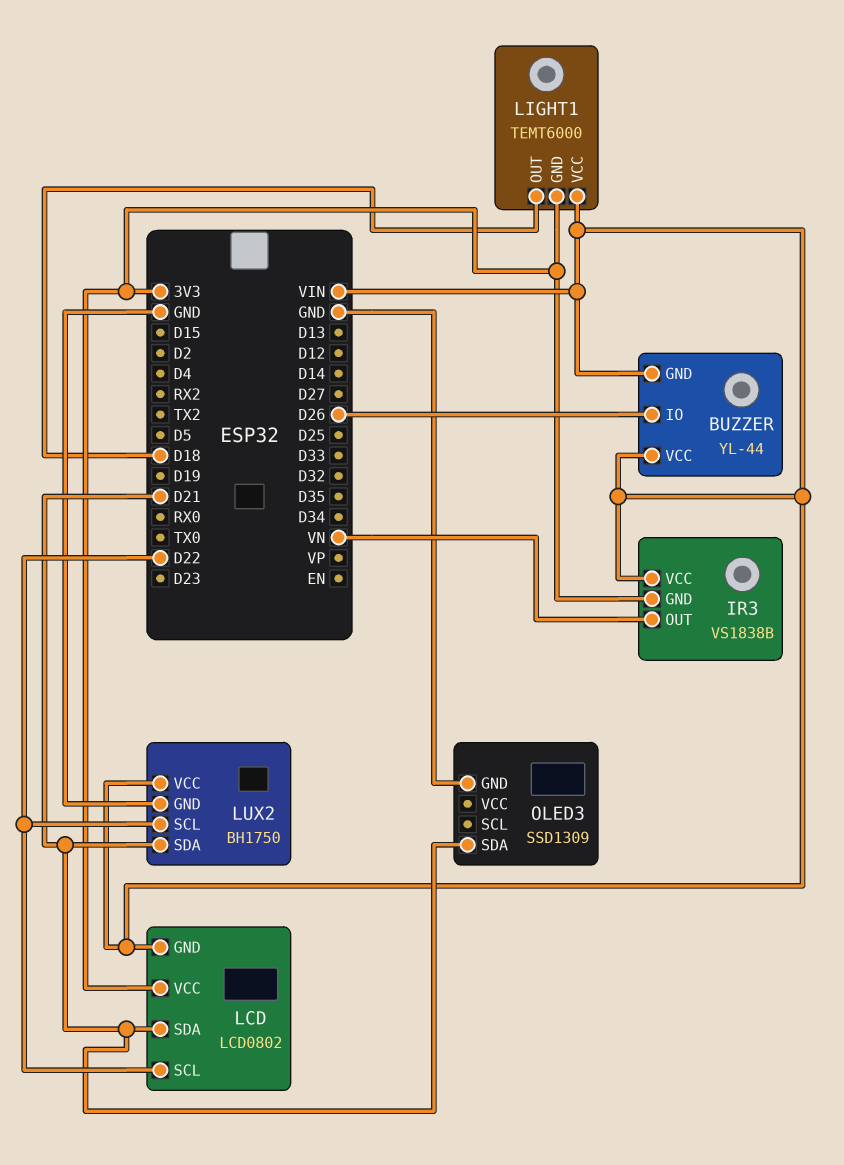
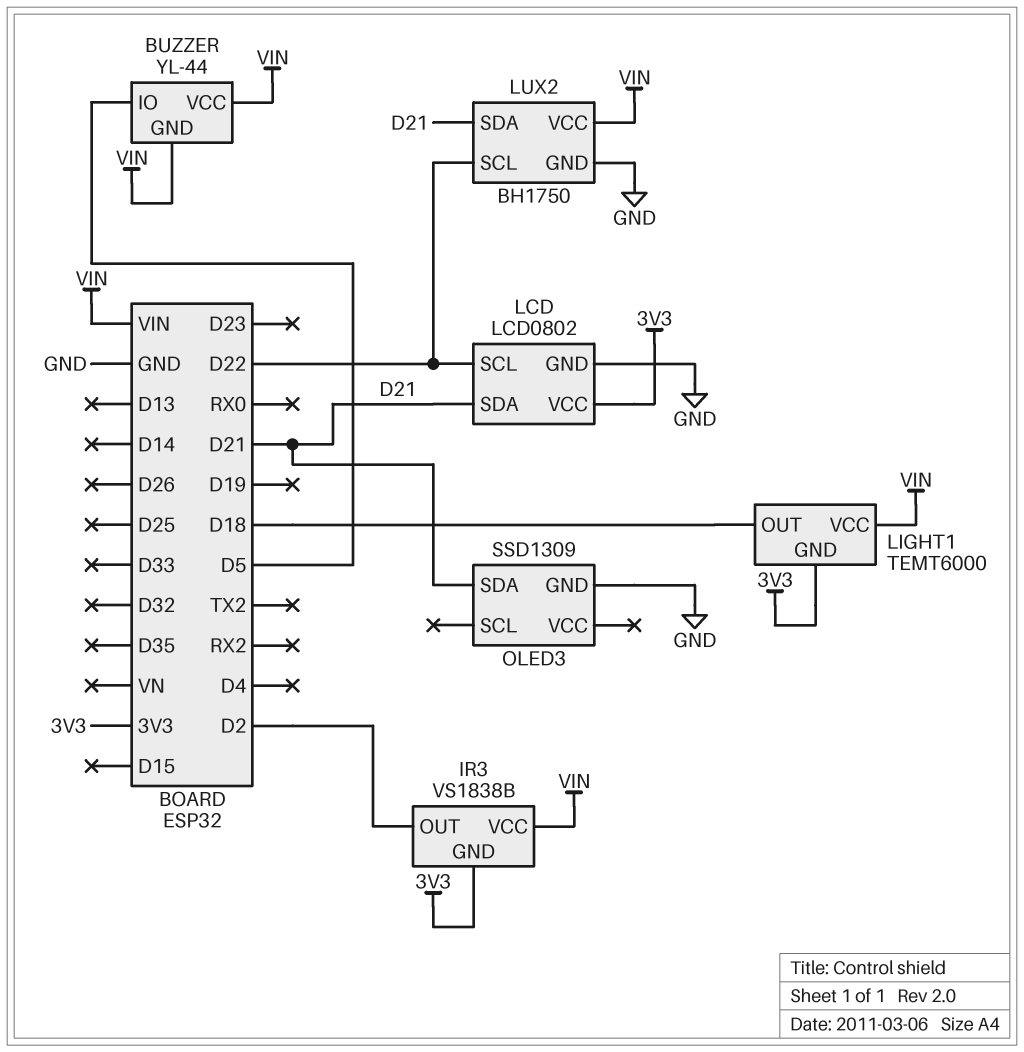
BUZZER pin IO: D26 -> D5
IR3 pin OUT: VN -> D2
LCD pin GND: VIN -> GND

